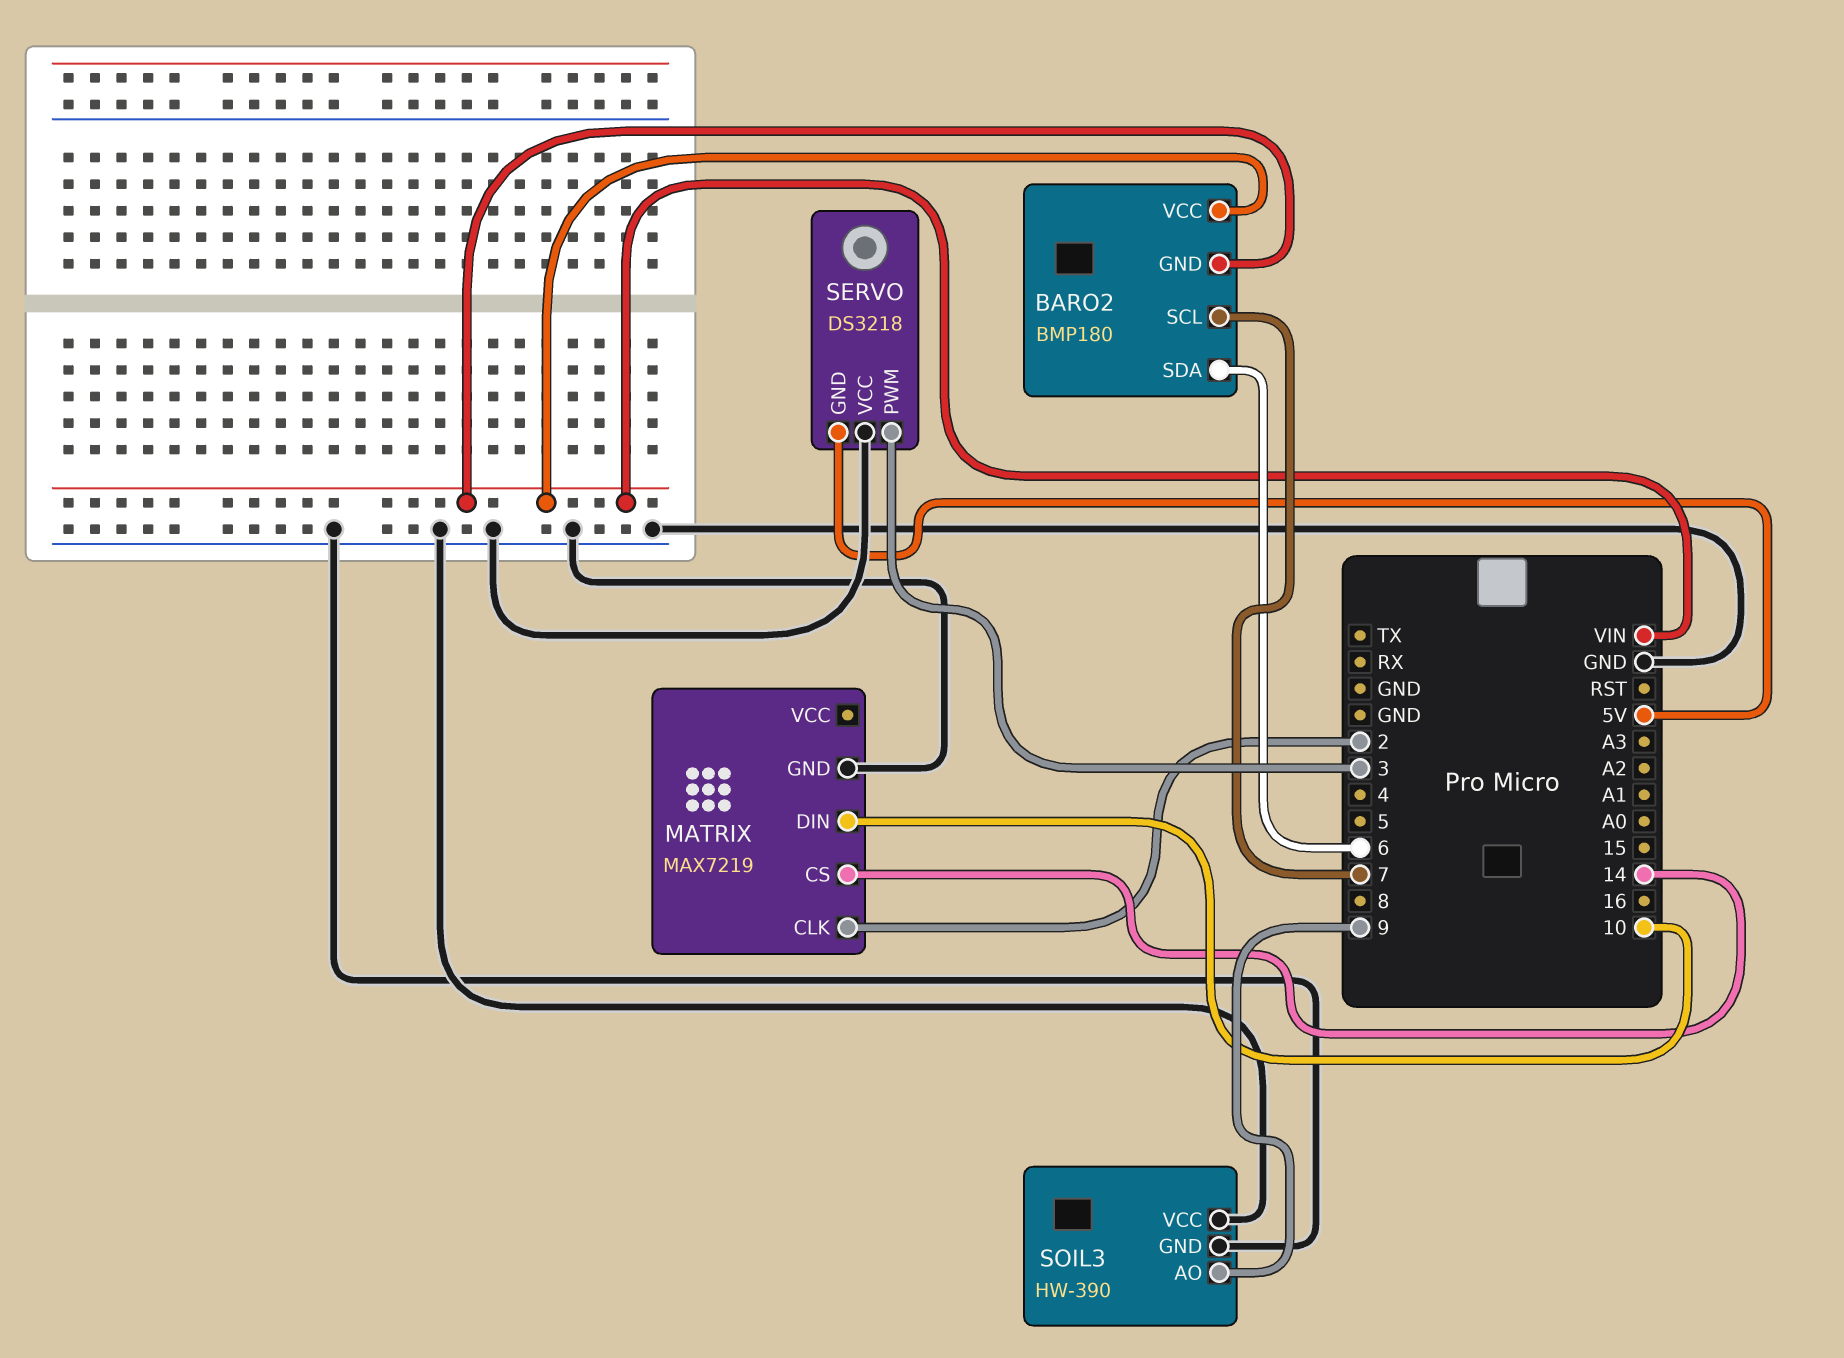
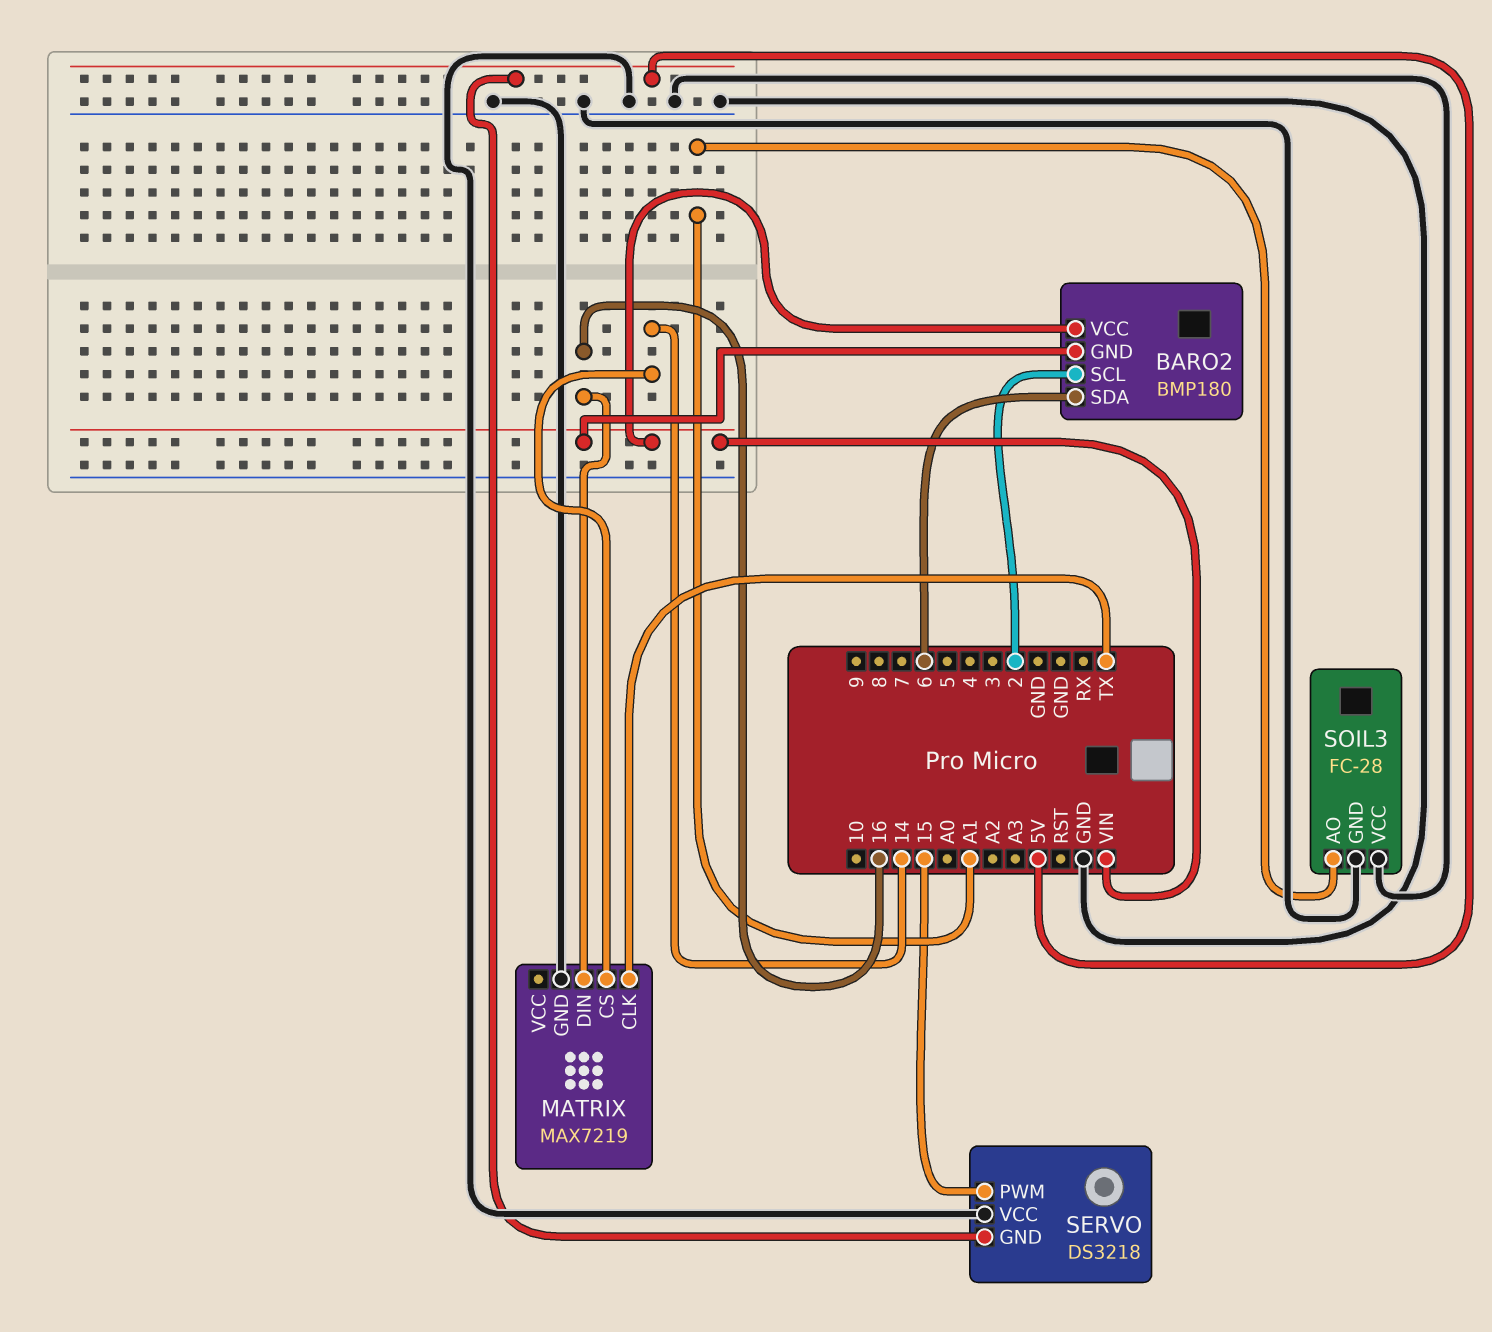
BARO2 pin SCL: 7 -> 2
MATRIX pin CLK: 2 -> TX
MATRIX pin DIN: 10 -> 16
SERVO pin PWM: 3 -> 15
SOIL3: HW-390 -> FC-28
SOIL3 pin AO: 9 -> A1

